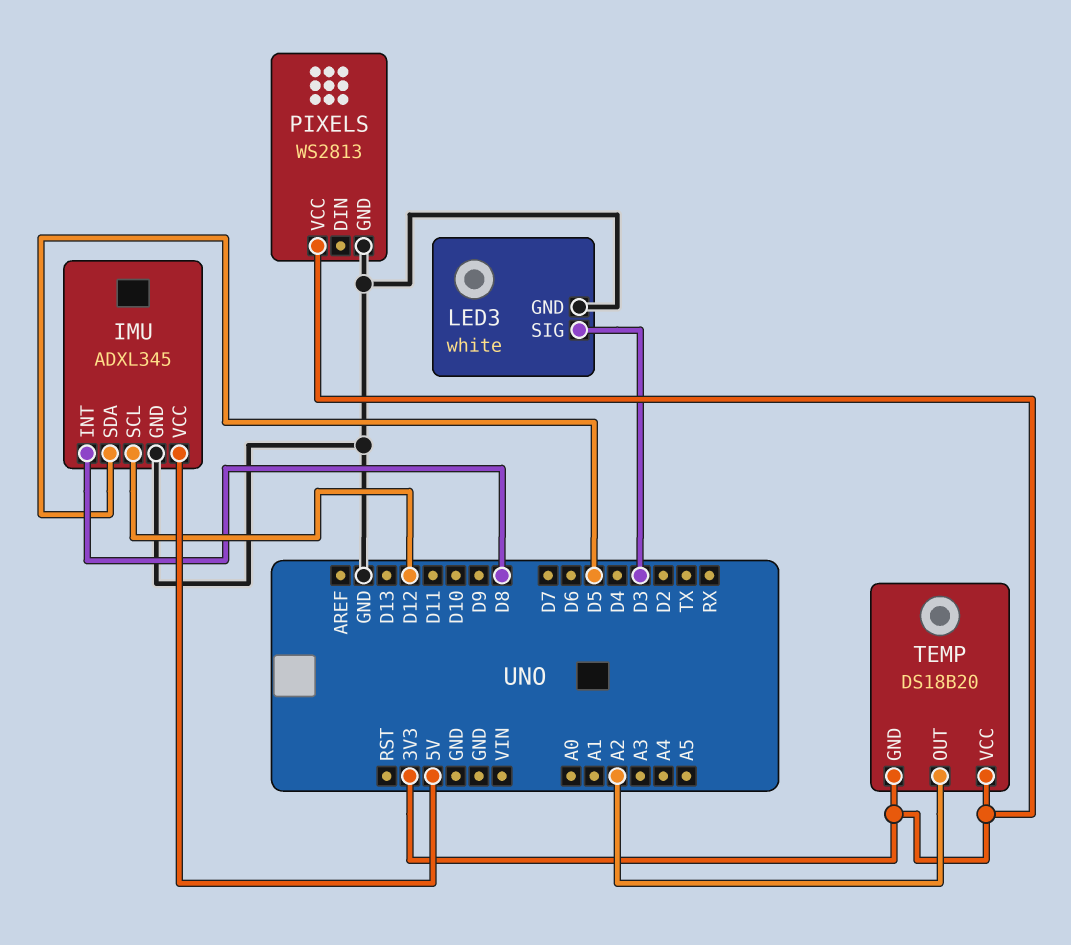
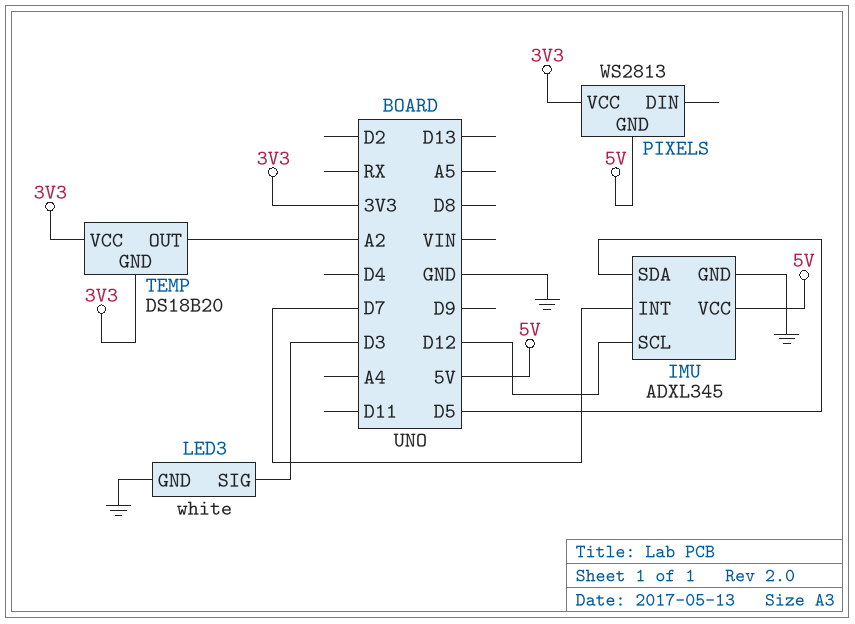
IMU pin INT: D8 -> D7
PIXELS pin GND: GND -> 5V

